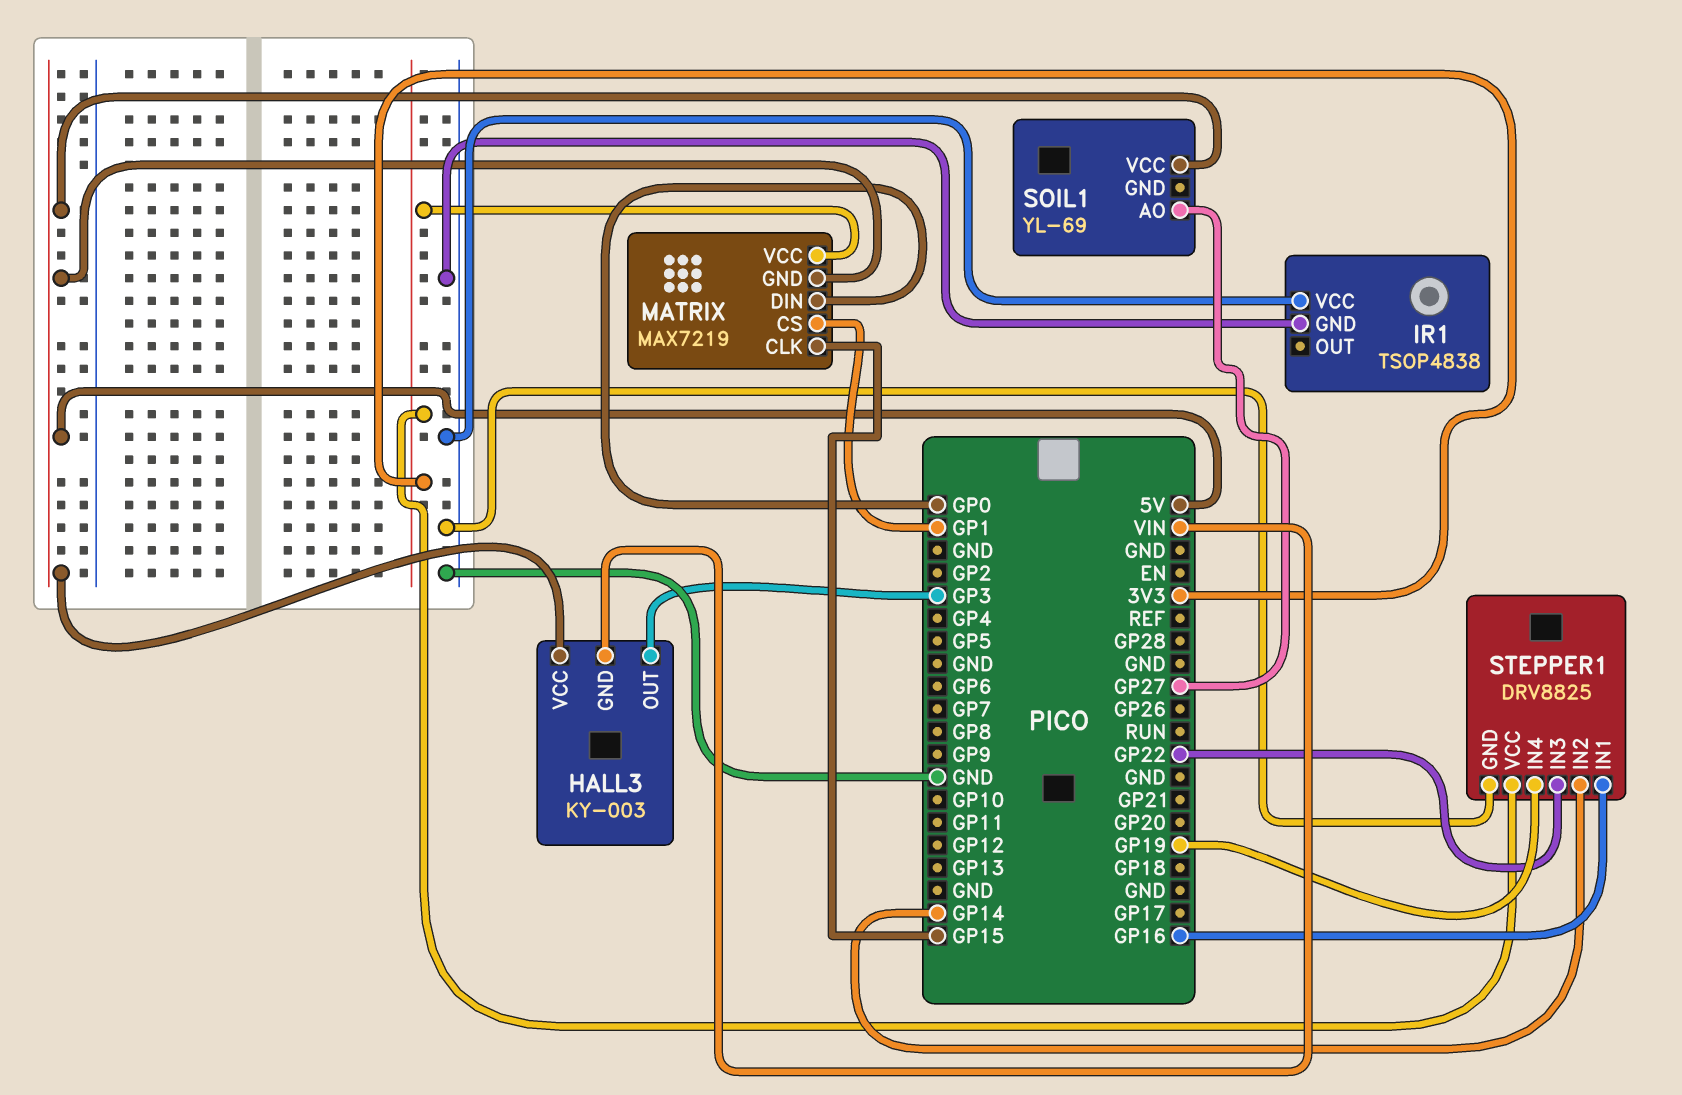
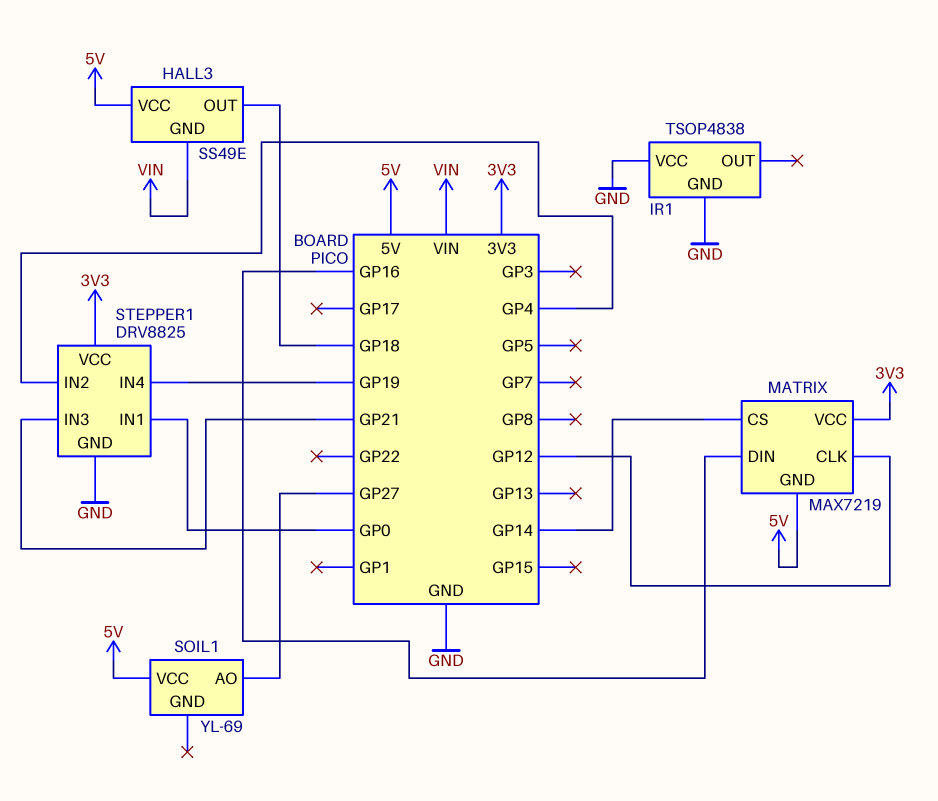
HALL3: KY-003 -> SS49E
HALL3 pin OUT: GP3 -> GP18
MATRIX pin CLK: GP15 -> GP12
MATRIX pin CS: GP1 -> GP14
MATRIX pin DIN: GP0 -> GP16
STEPPER1 pin IN1: GP16 -> GP0
STEPPER1 pin IN2: GP14 -> GP4
STEPPER1 pin IN3: GP22 -> GP21

